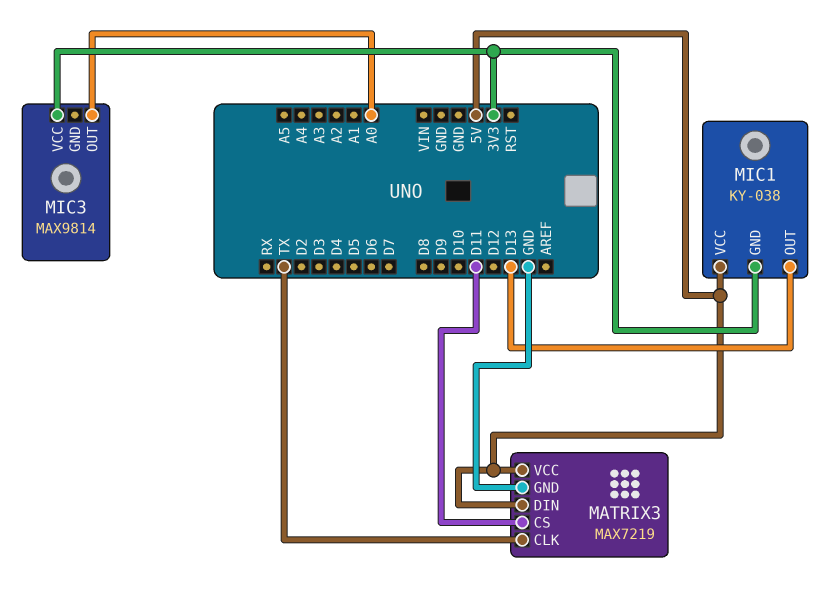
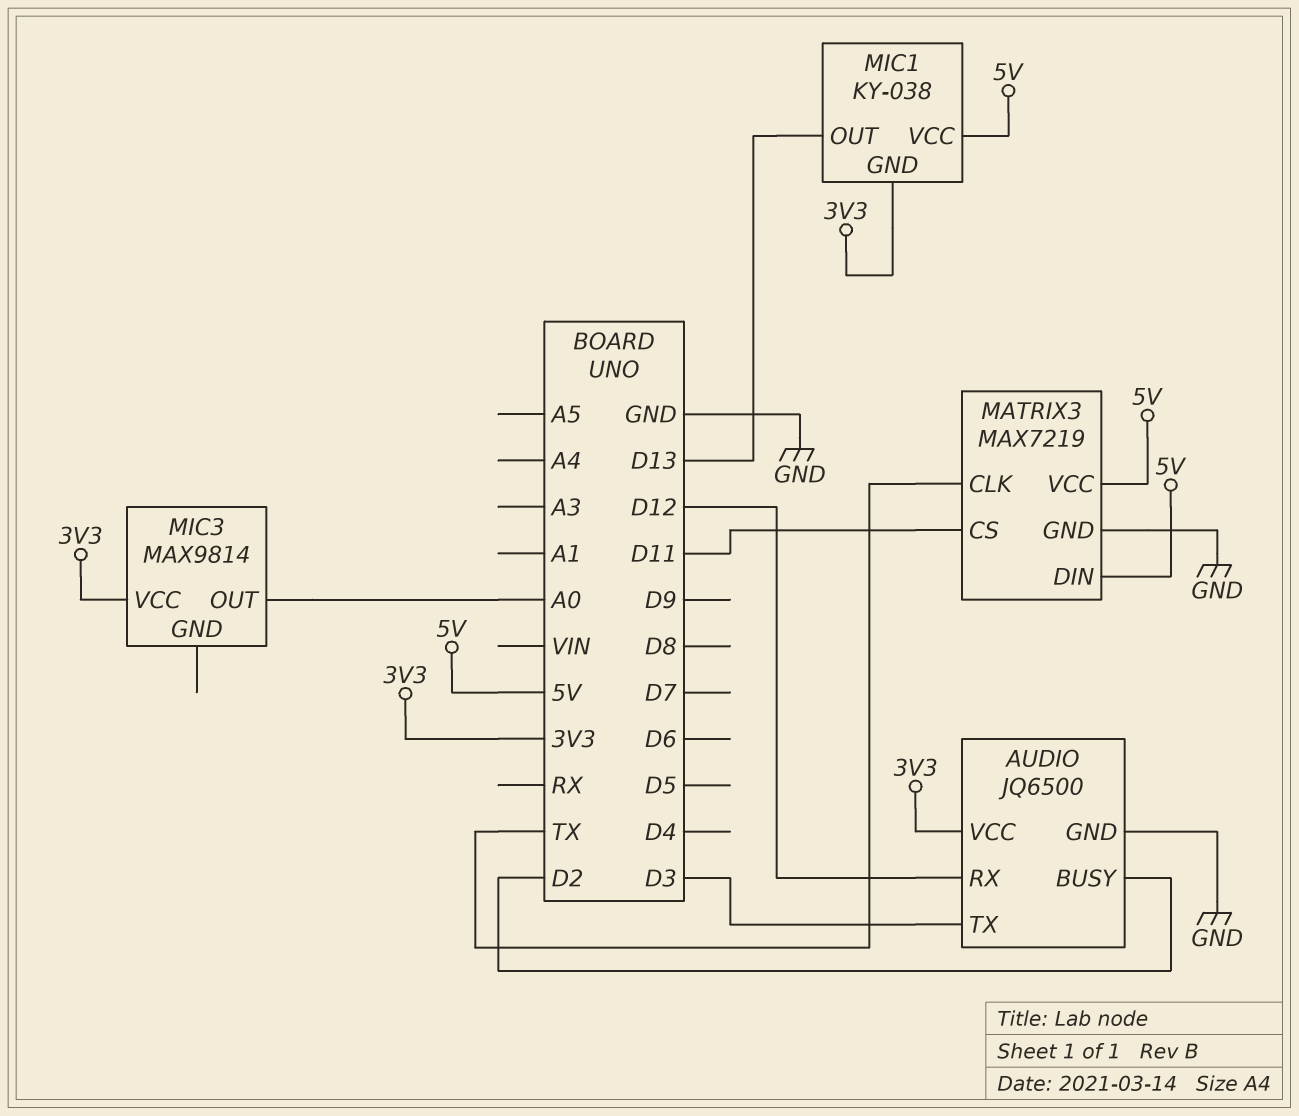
AUDIO: none -> JQ6500
AUDIO pin BUSY: none -> D2
AUDIO pin GND: none -> GND
AUDIO pin RX: none -> D12
AUDIO pin TX: none -> D3
AUDIO pin VCC: none -> 3V3

